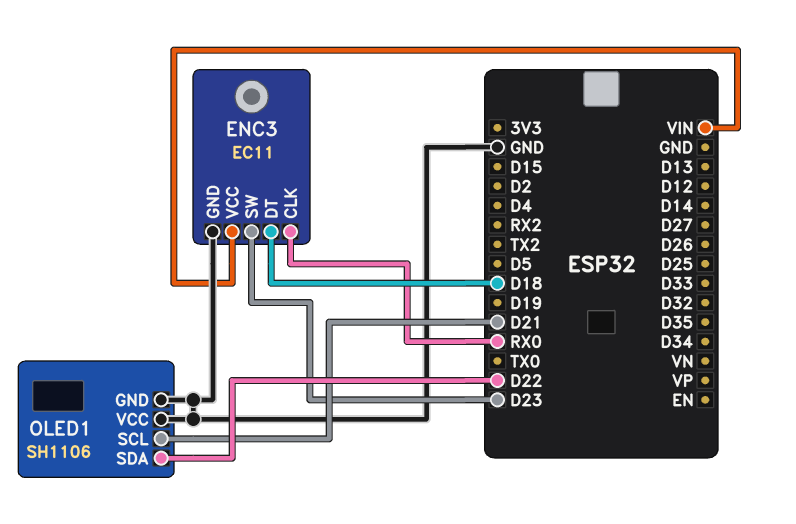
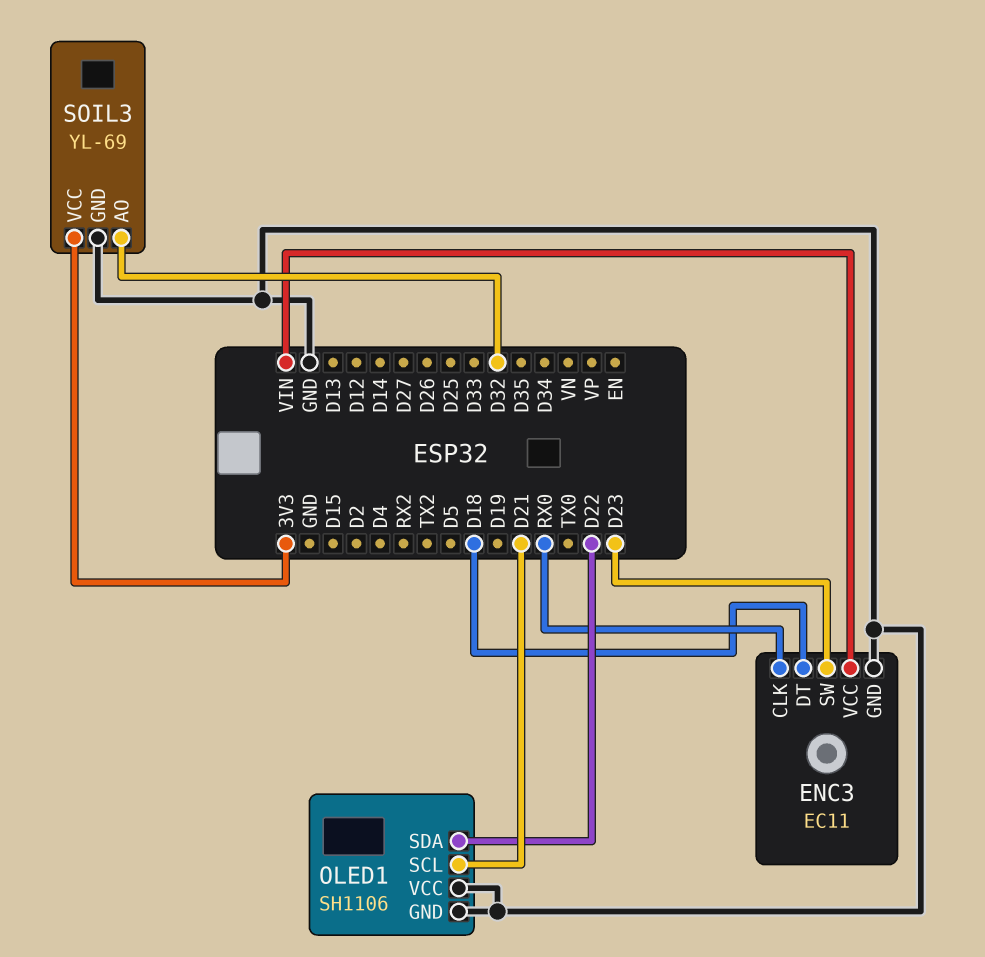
SOIL3: none -> YL-69
SOIL3 pin AO: none -> D32
SOIL3 pin GND: none -> GND
SOIL3 pin VCC: none -> 3V3

